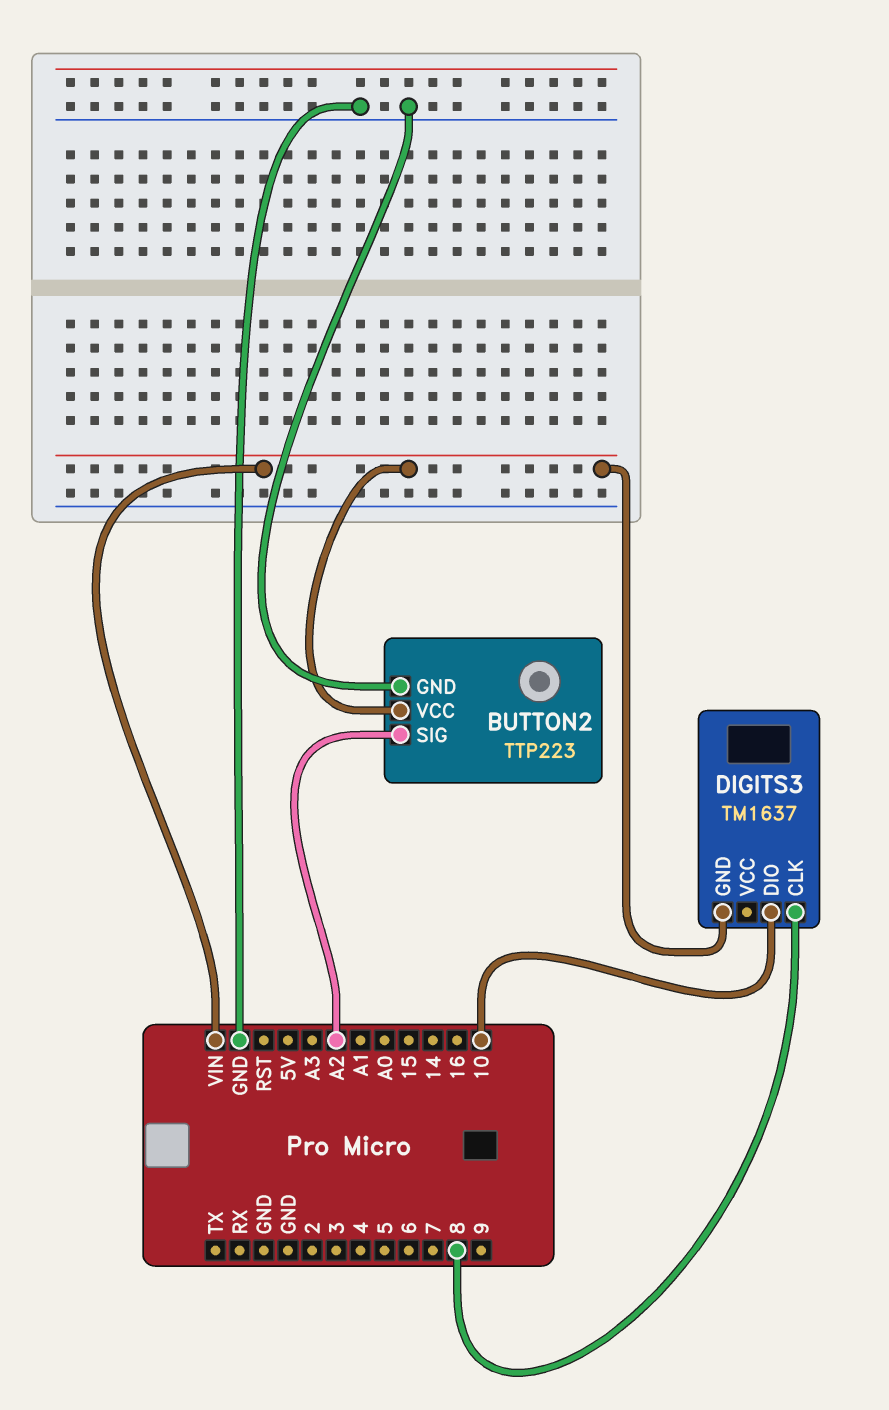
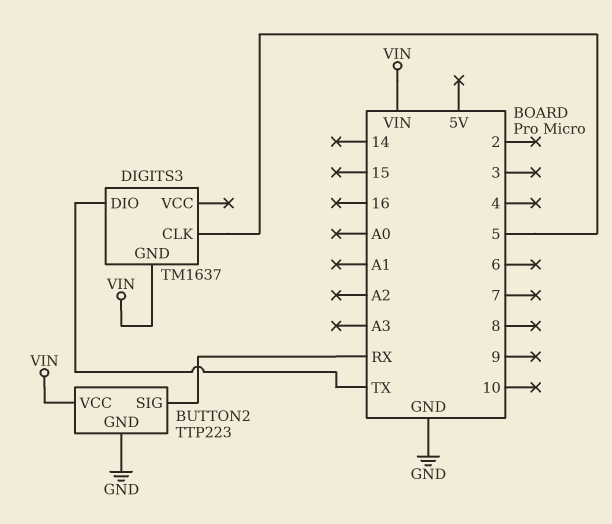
BUTTON2 pin SIG: A2 -> RX
DIGITS3 pin CLK: 8 -> 5
DIGITS3 pin DIO: 10 -> TX

